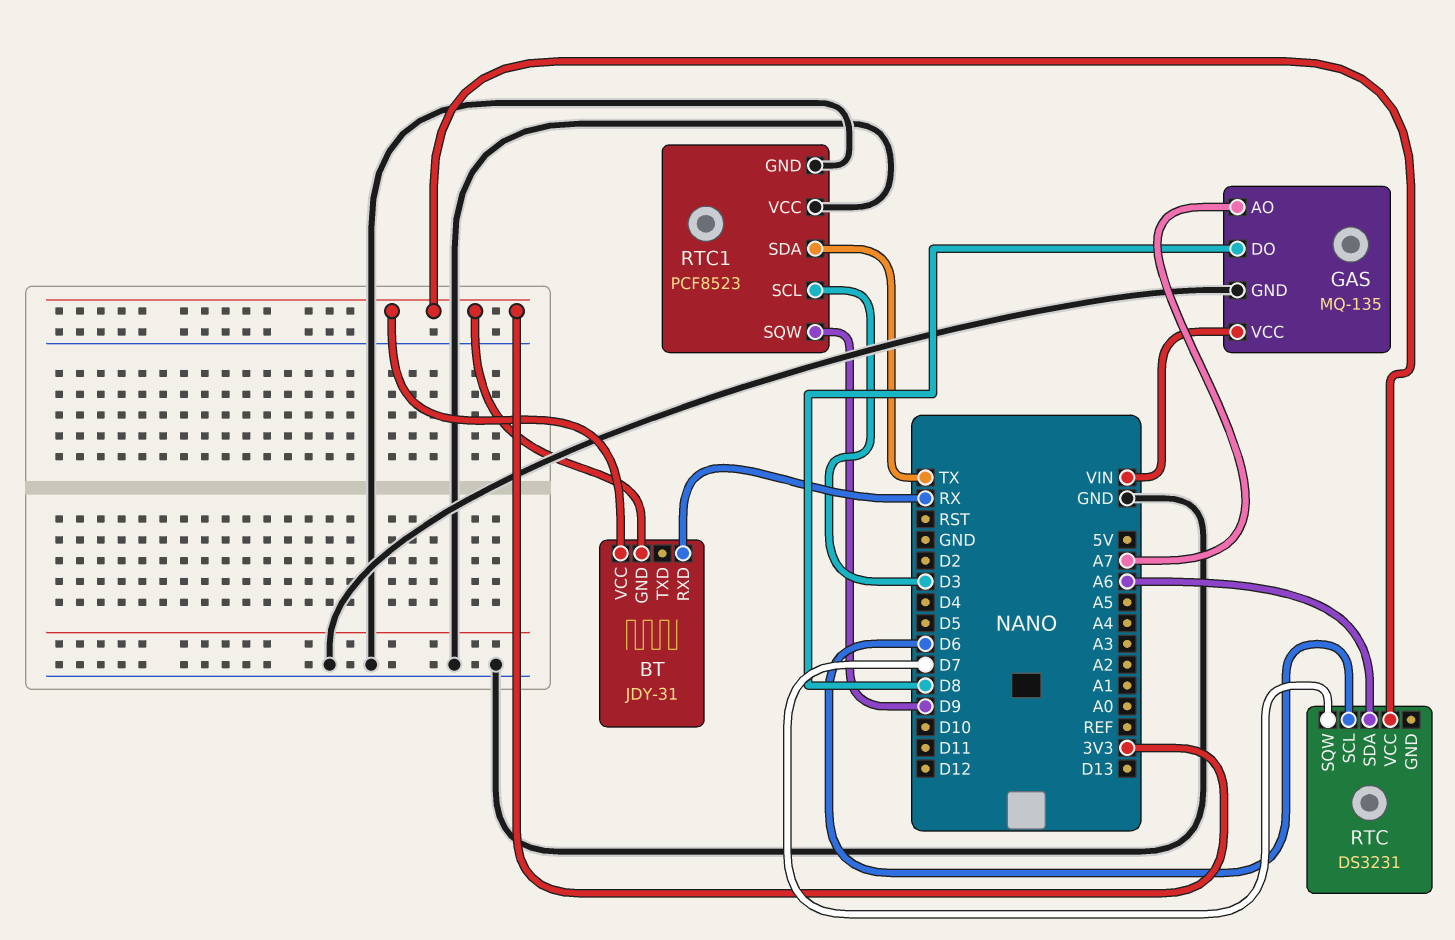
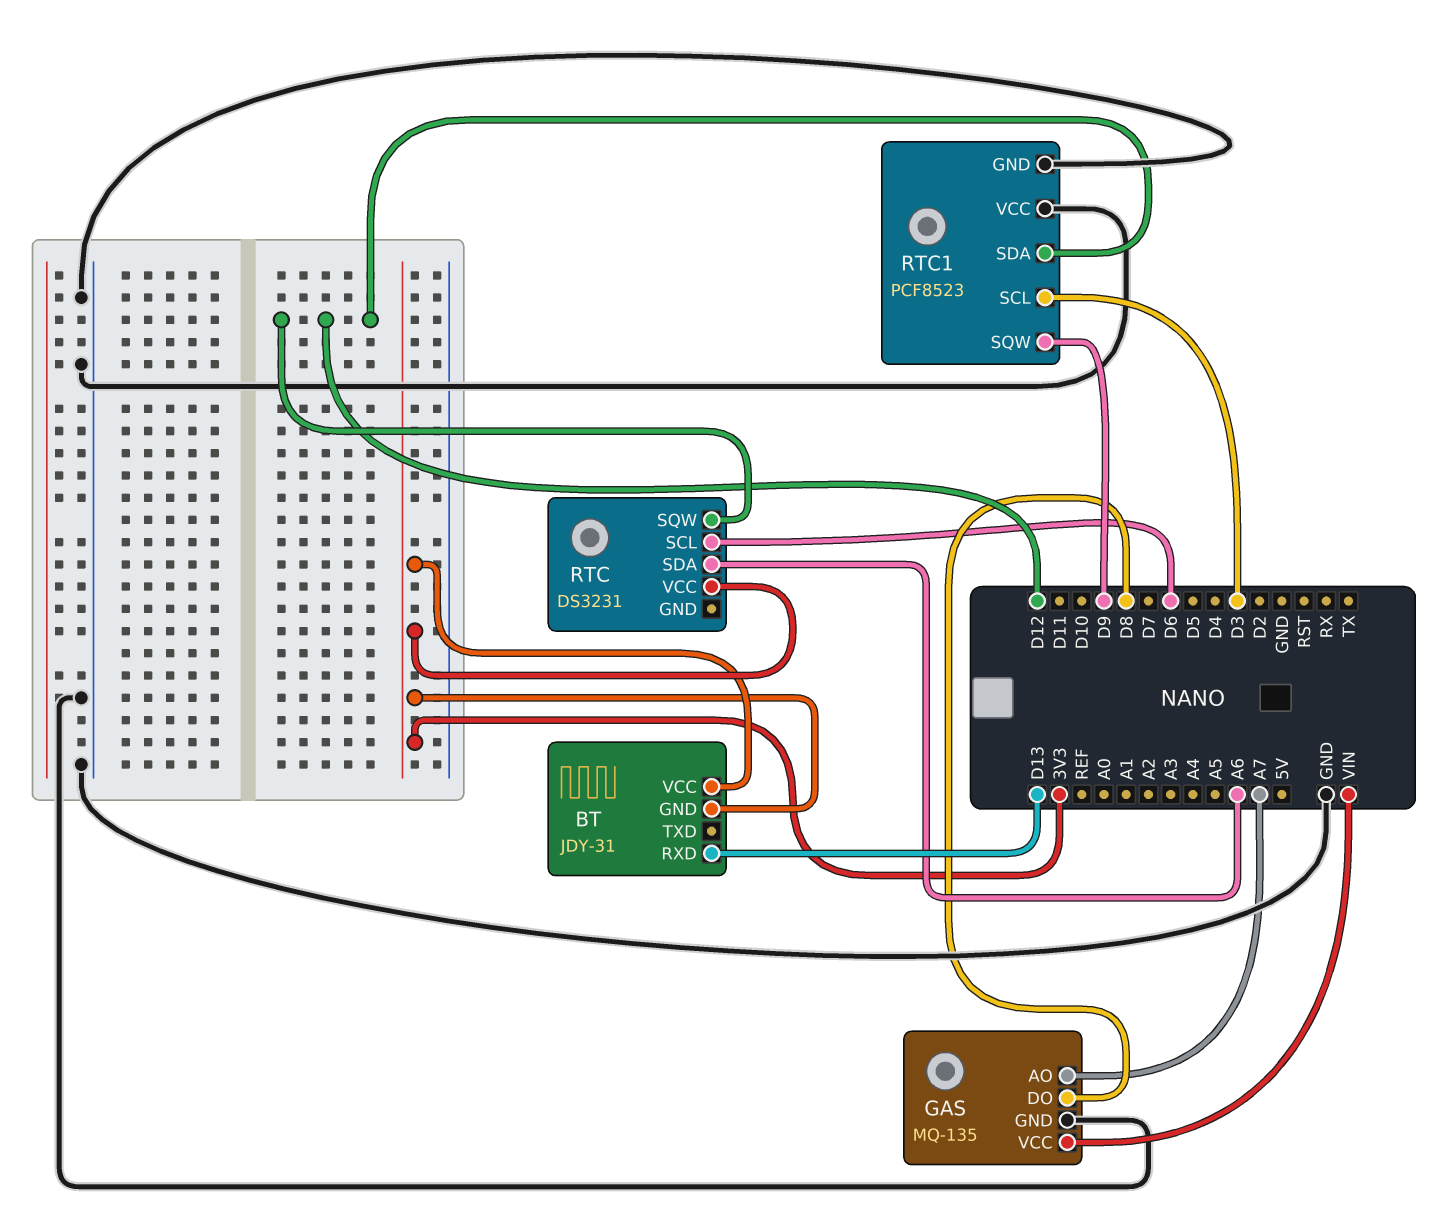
BT pin RXD: RX -> D13
RTC pin SQW: D7 -> D12
RTC1 pin SDA: TX -> D12

